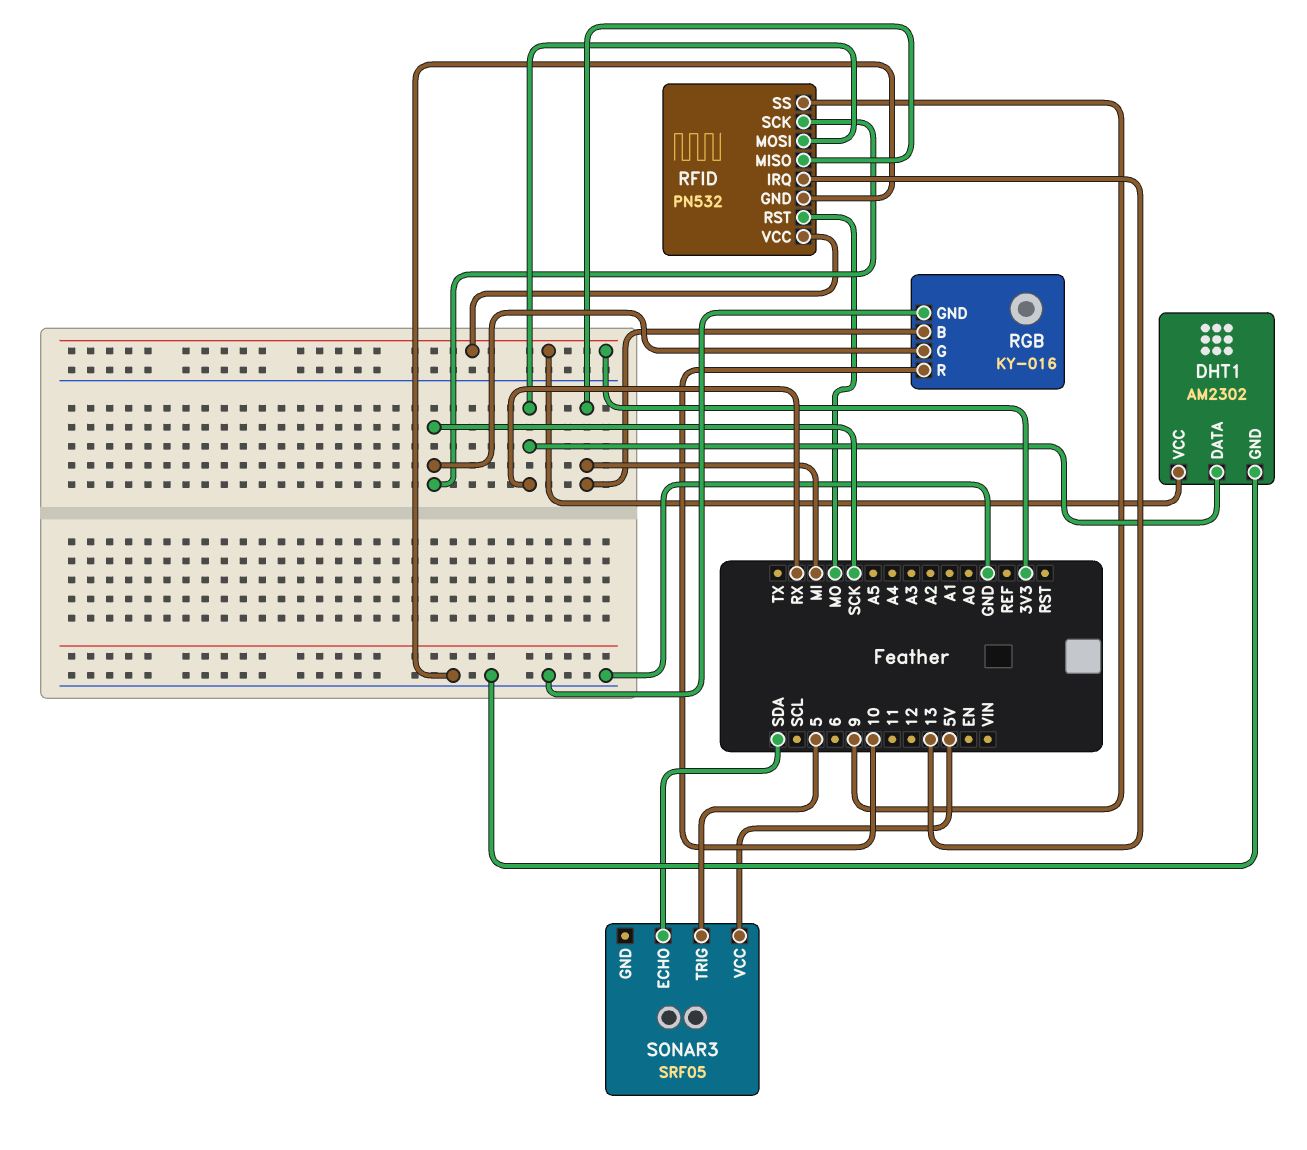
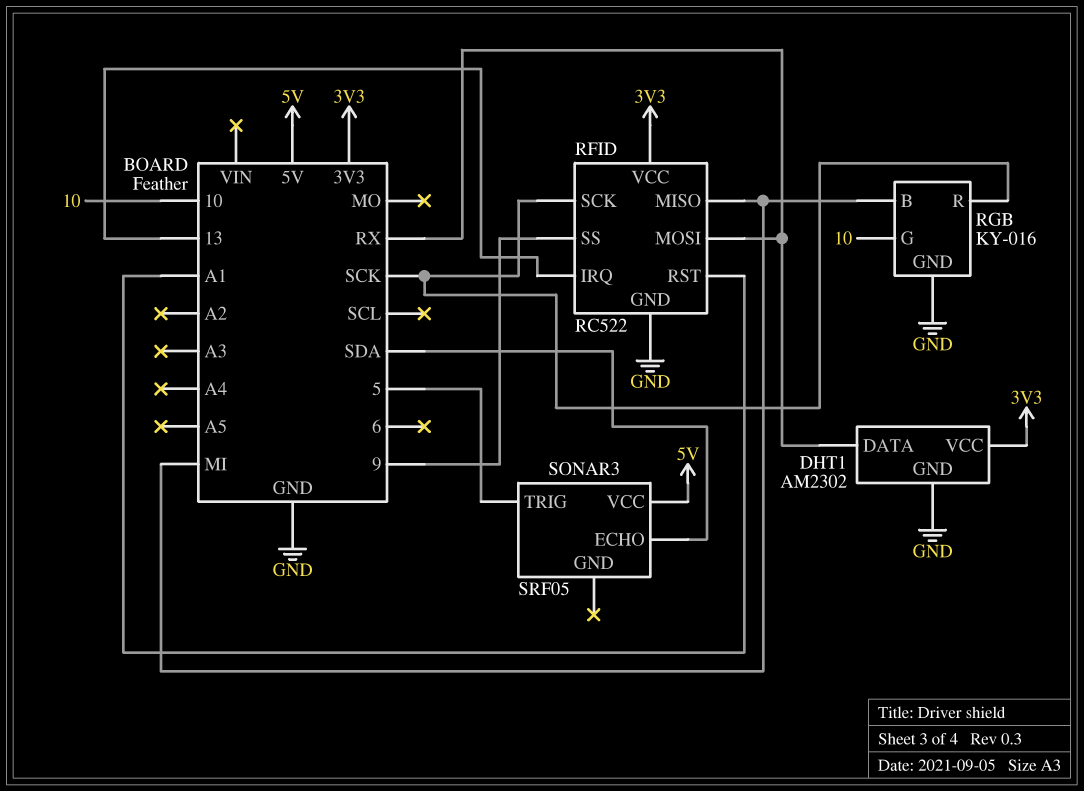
RFID: PN532 -> RC522
RFID pin RST: MO -> A1
RGB pin G: SCK -> 10
RGB pin R: 10 -> SCK

